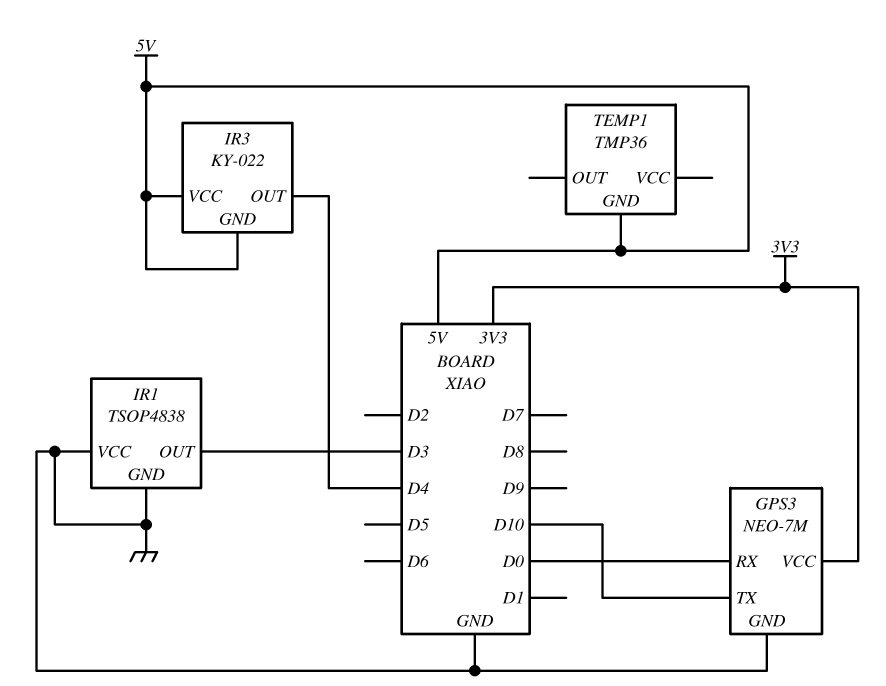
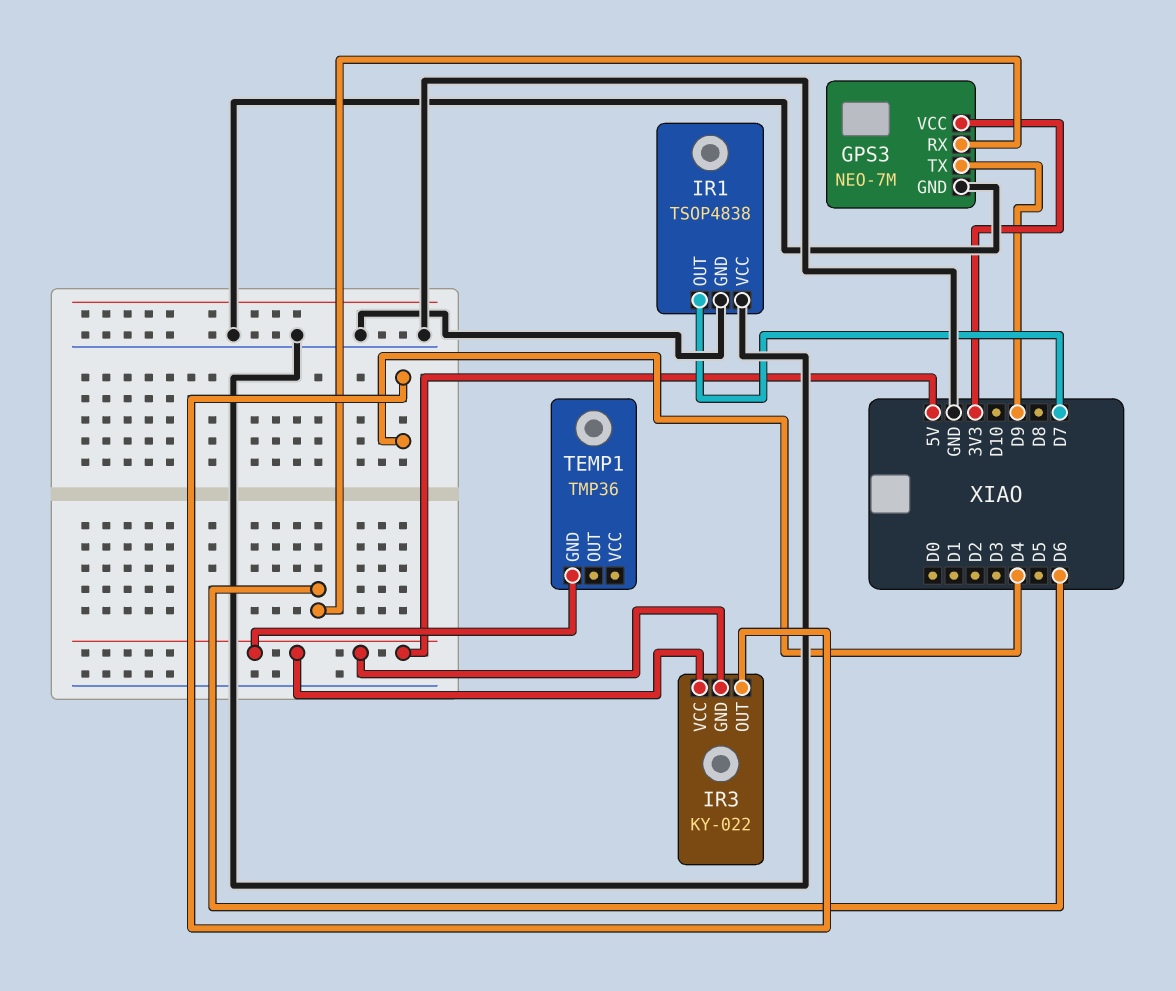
GPS3 pin RX: D0 -> D6
GPS3 pin TX: D10 -> D9
IR1 pin OUT: D3 -> D7

